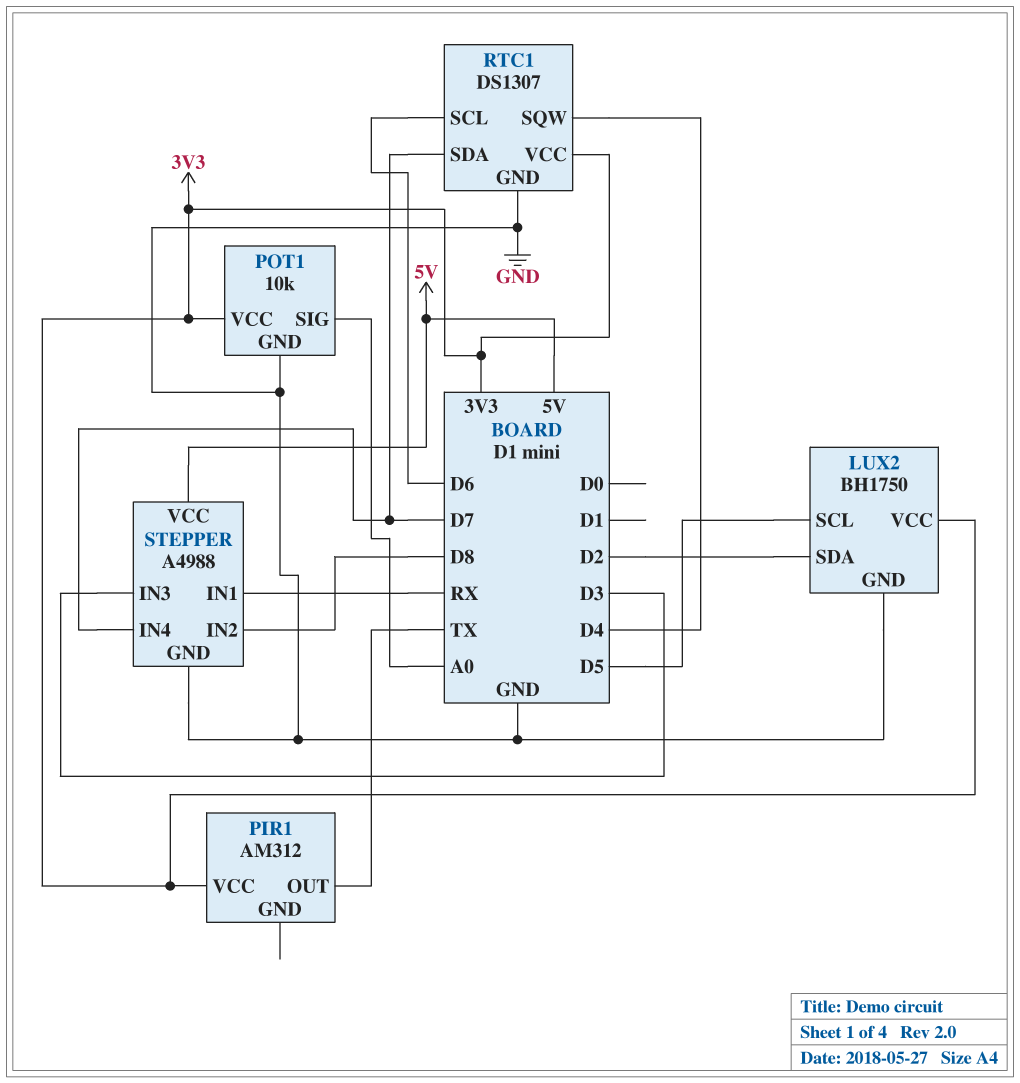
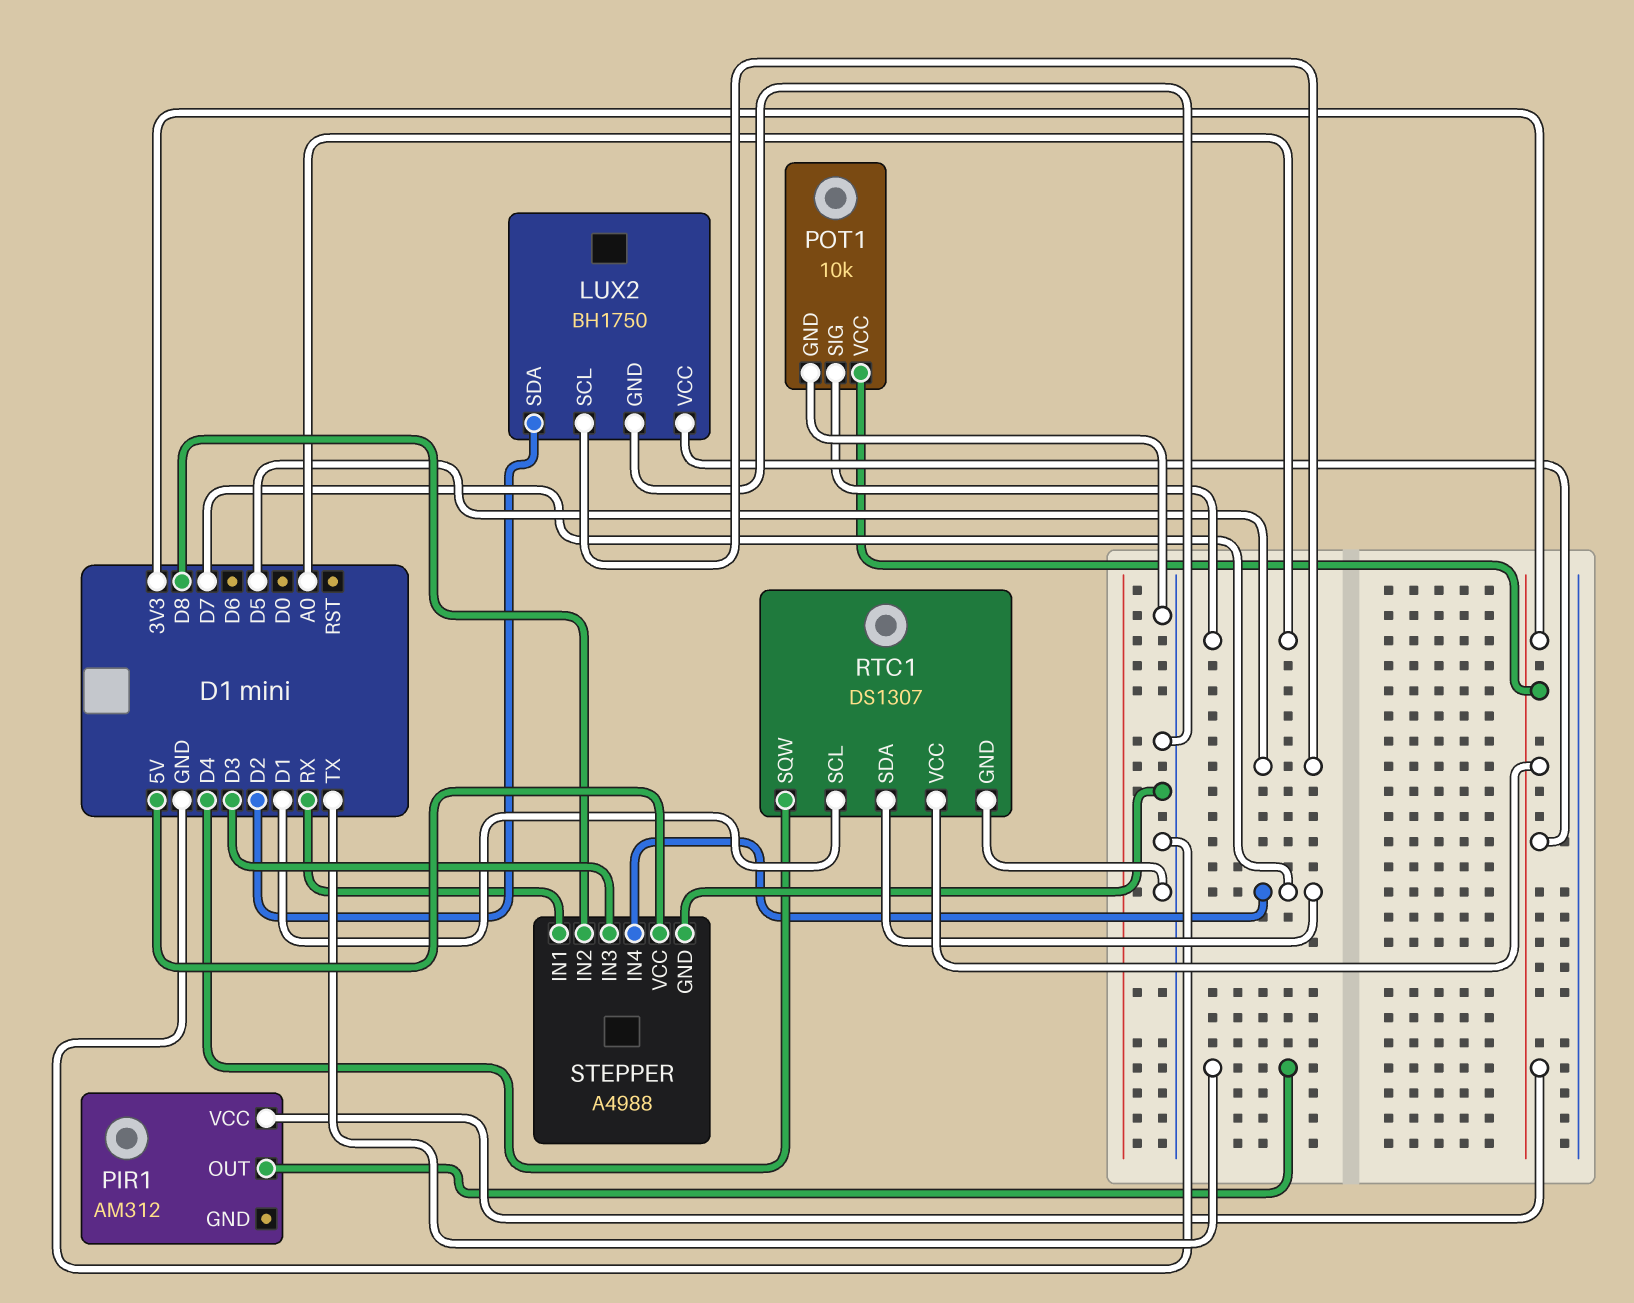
RTC1 pin SCL: D6 -> D1

